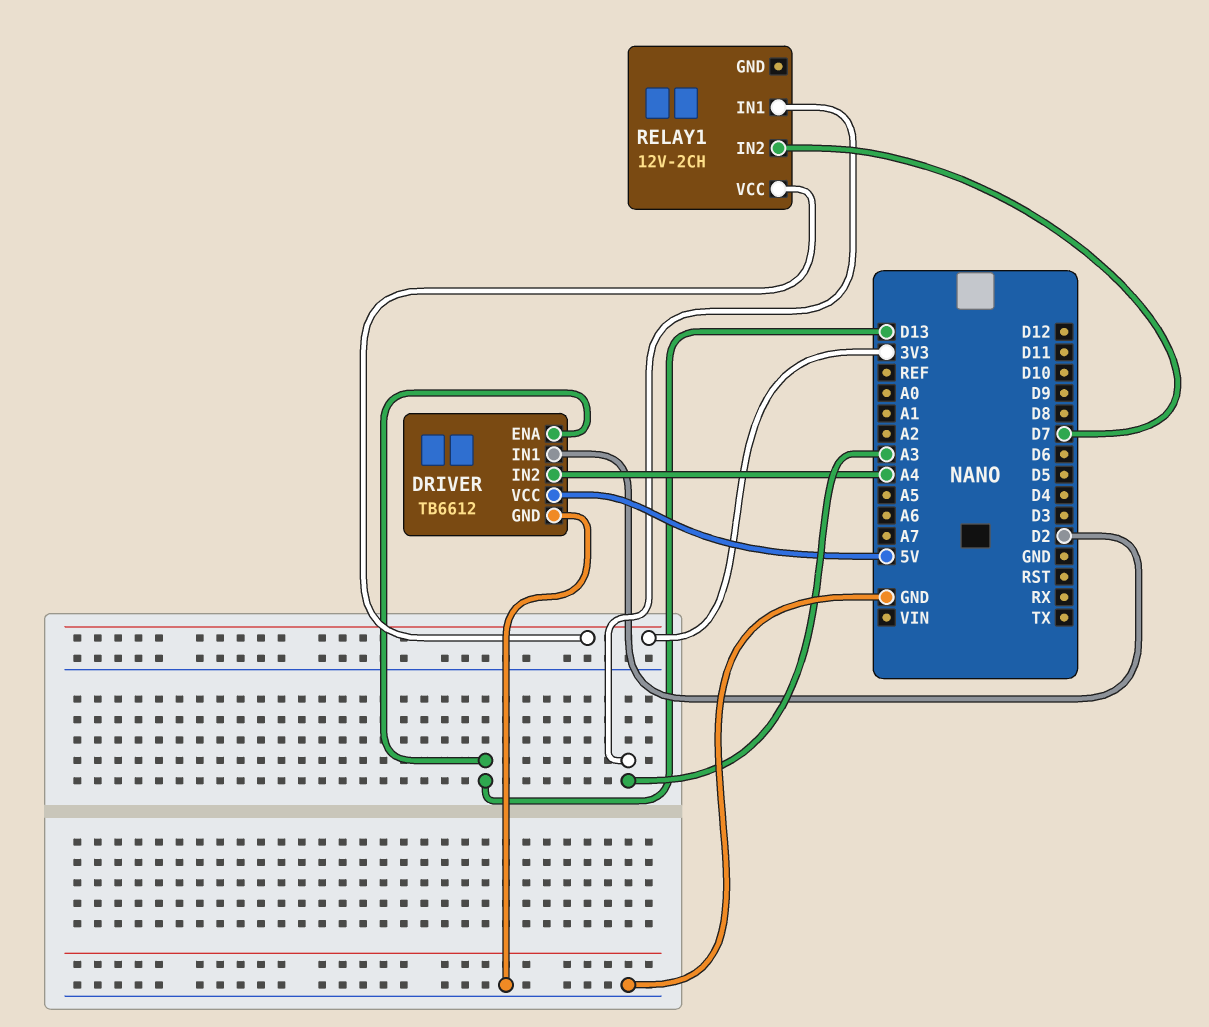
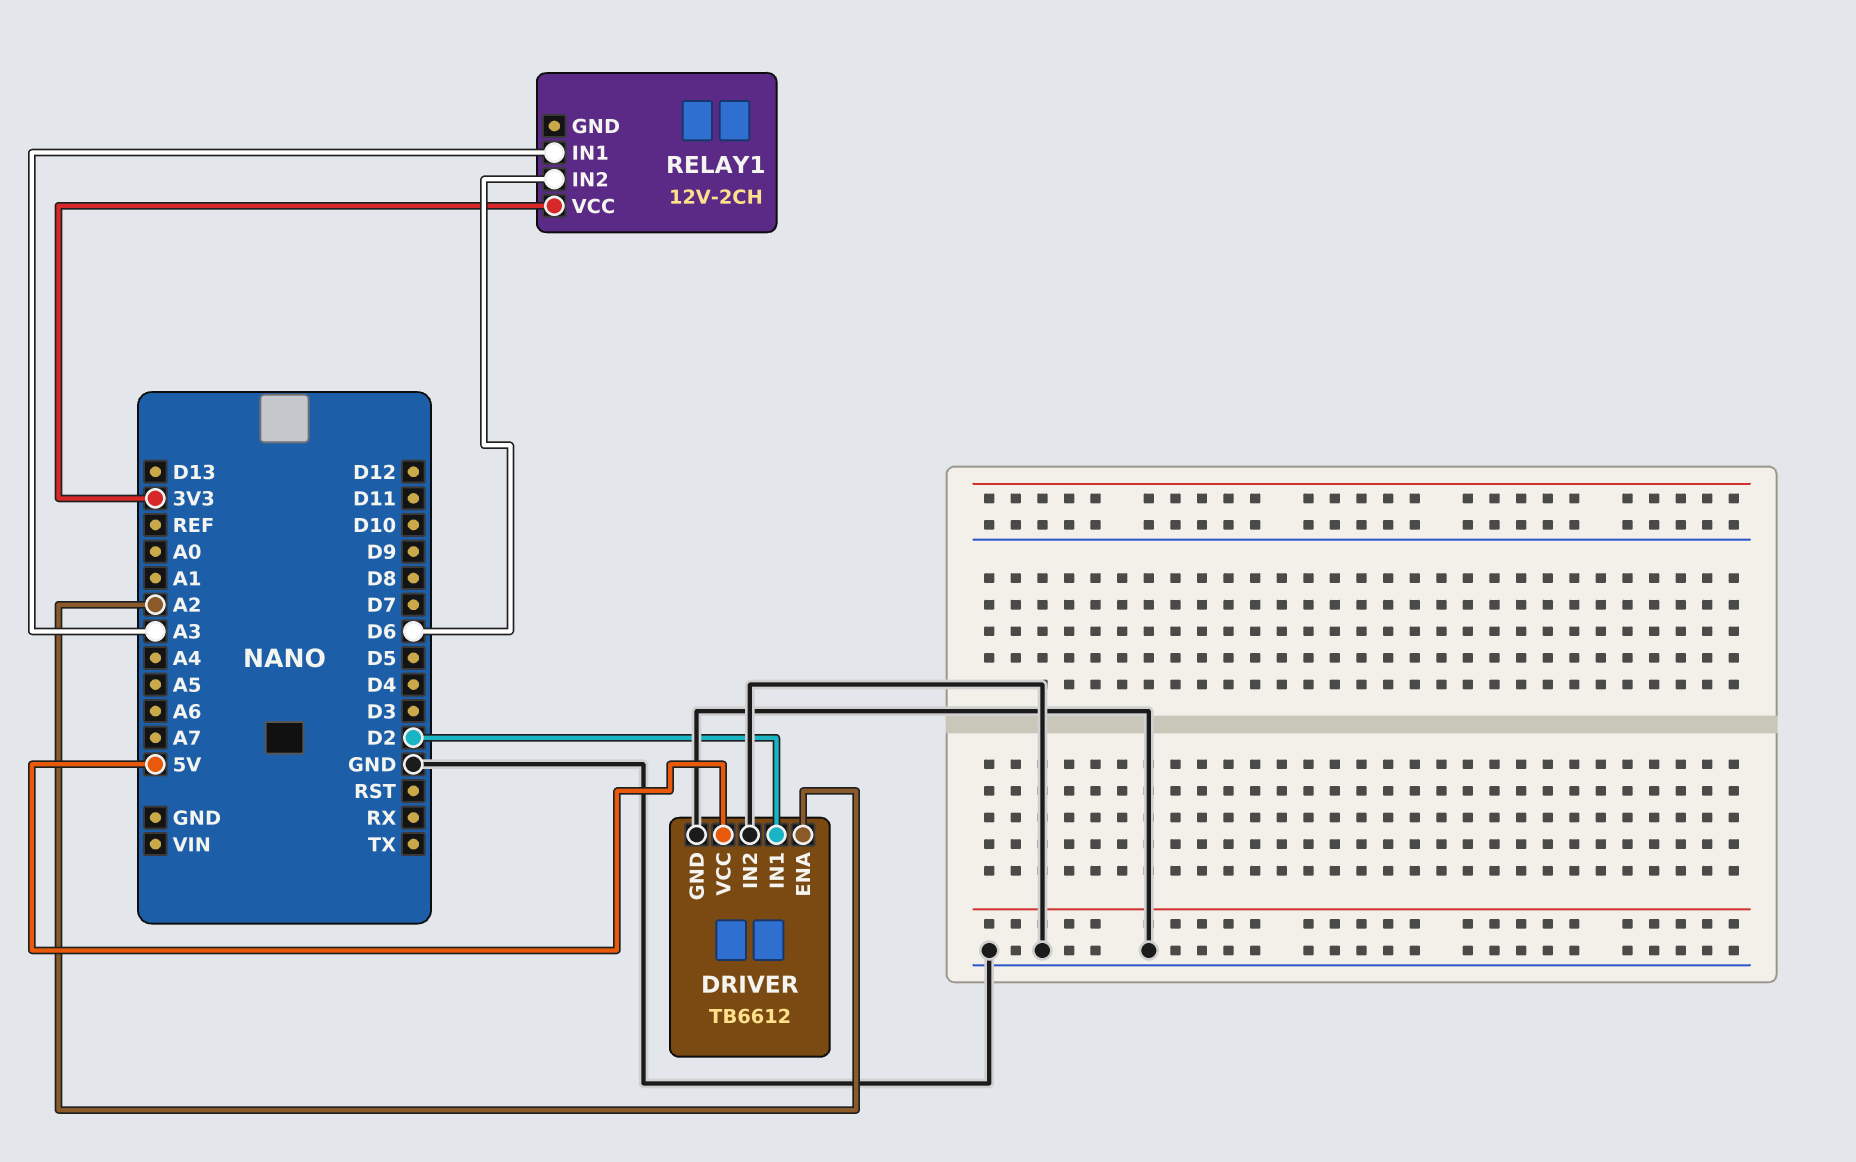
DRIVER pin ENA: D13 -> A2
DRIVER pin IN2: A4 -> GND
RELAY1 pin IN2: D7 -> D6

